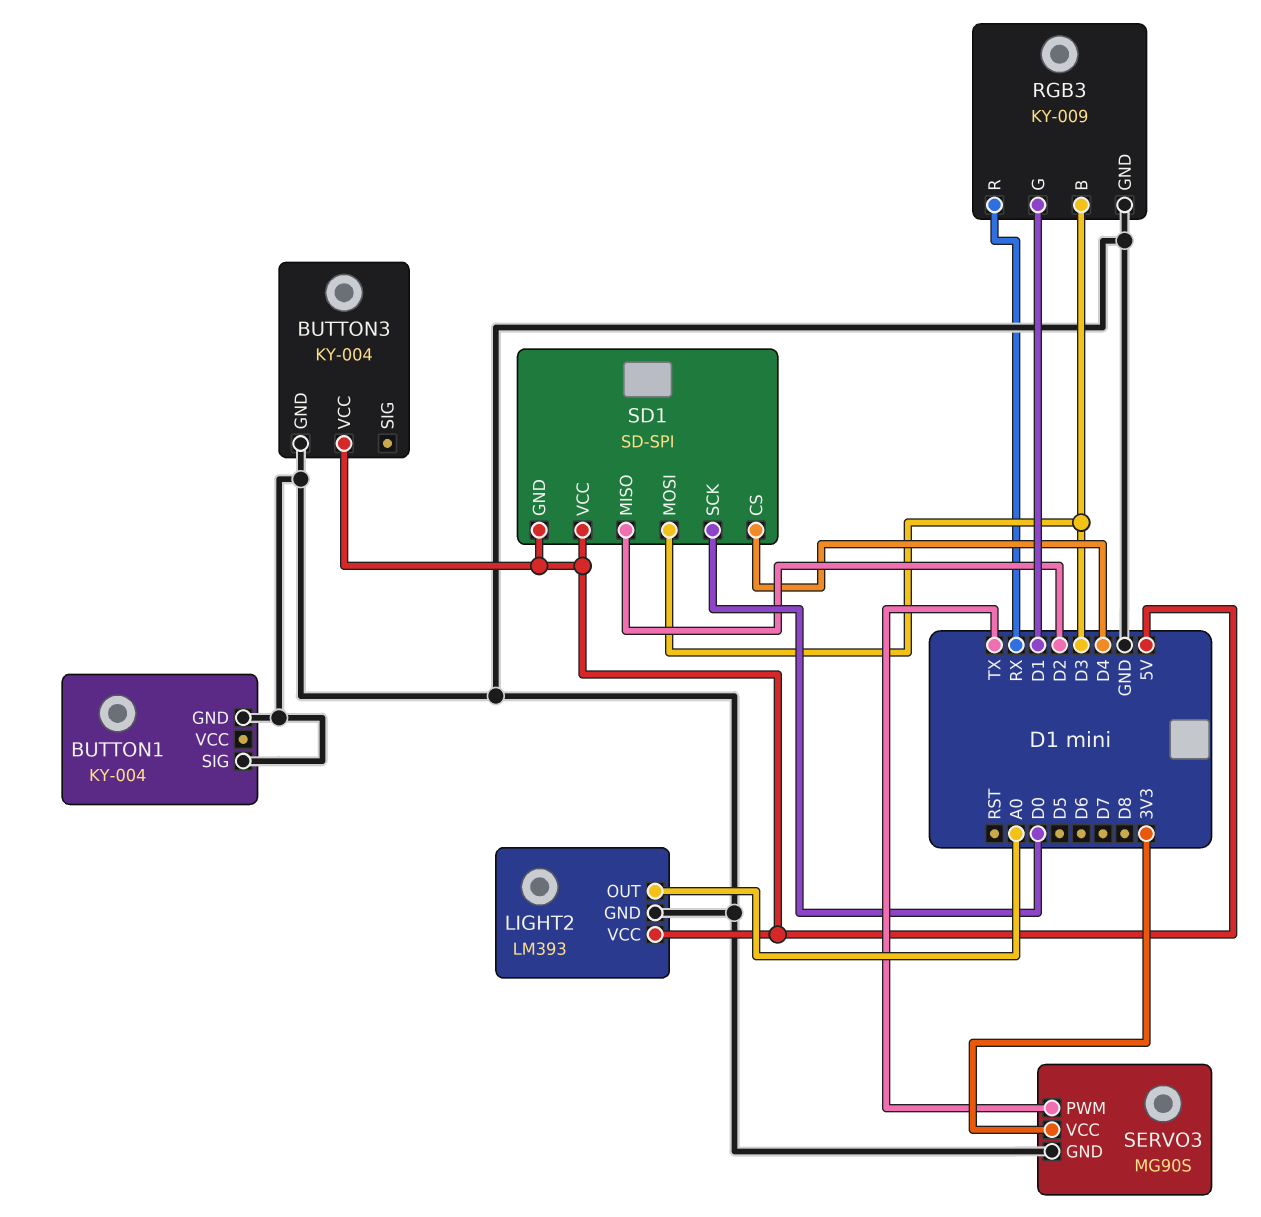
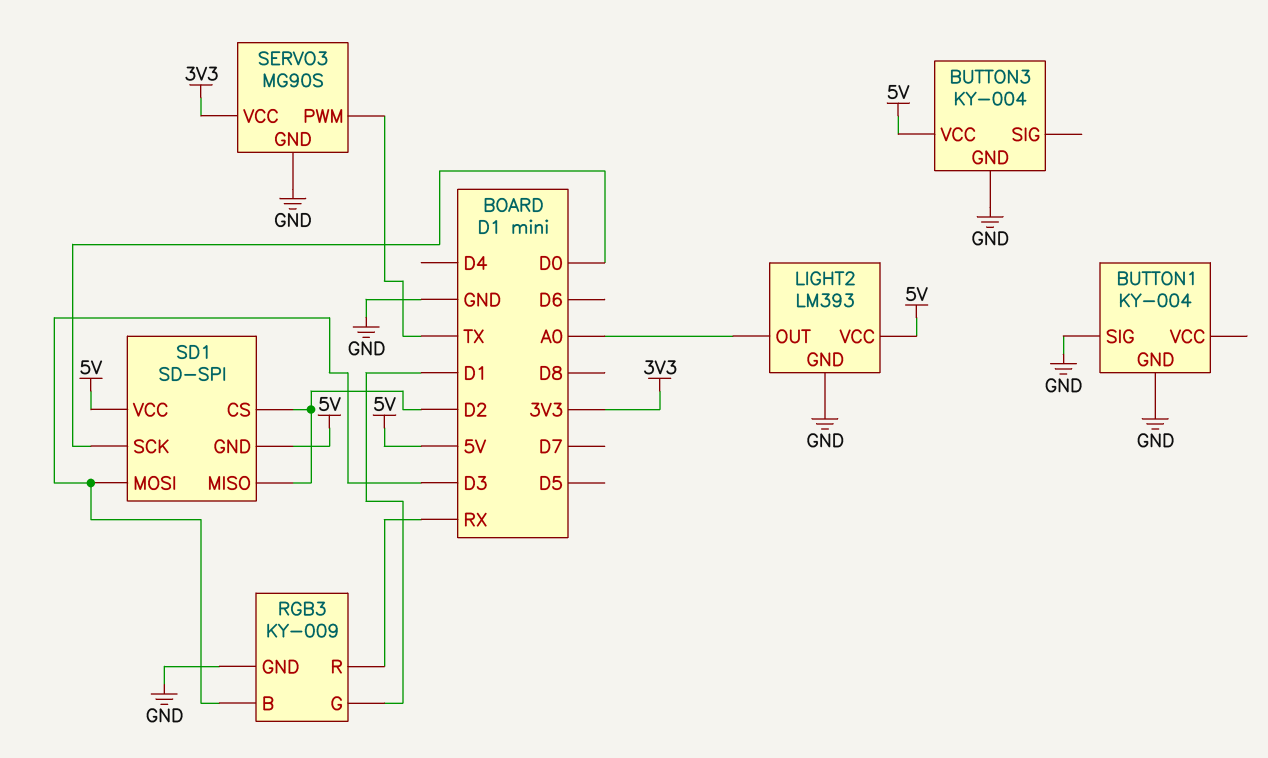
SD1 pin CS: D4 -> D2

